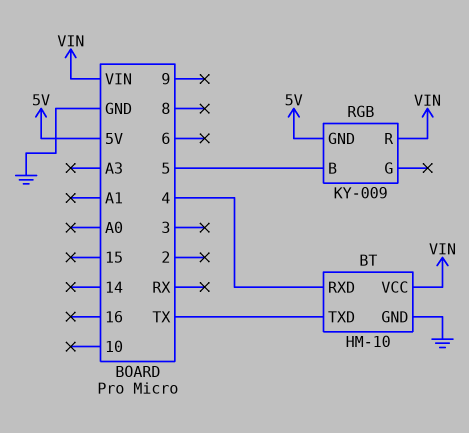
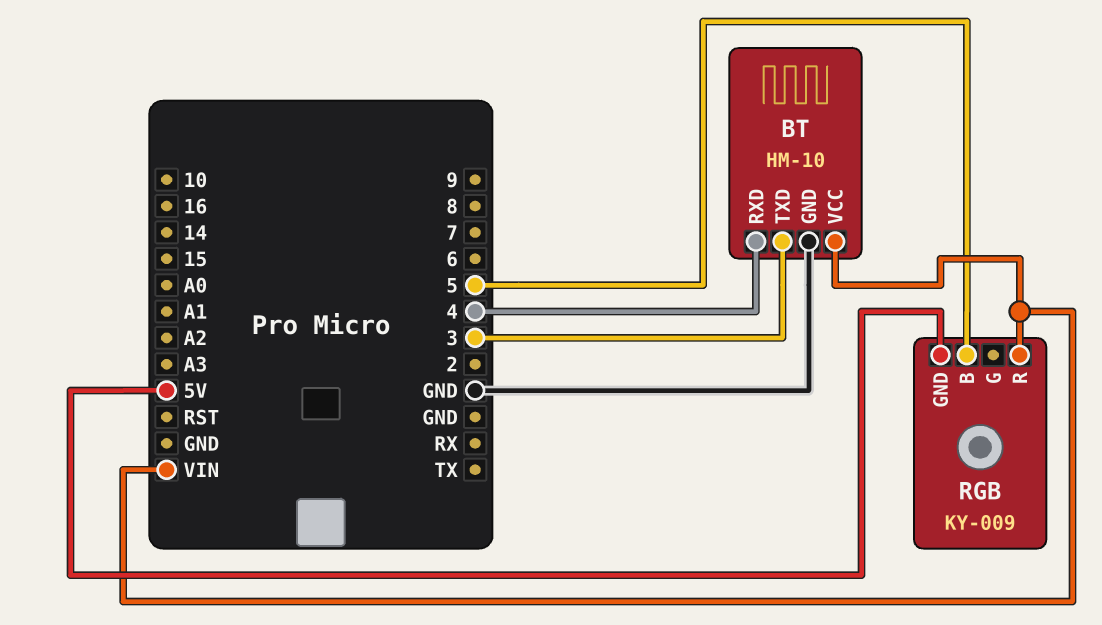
BT pin TXD: TX -> 3

